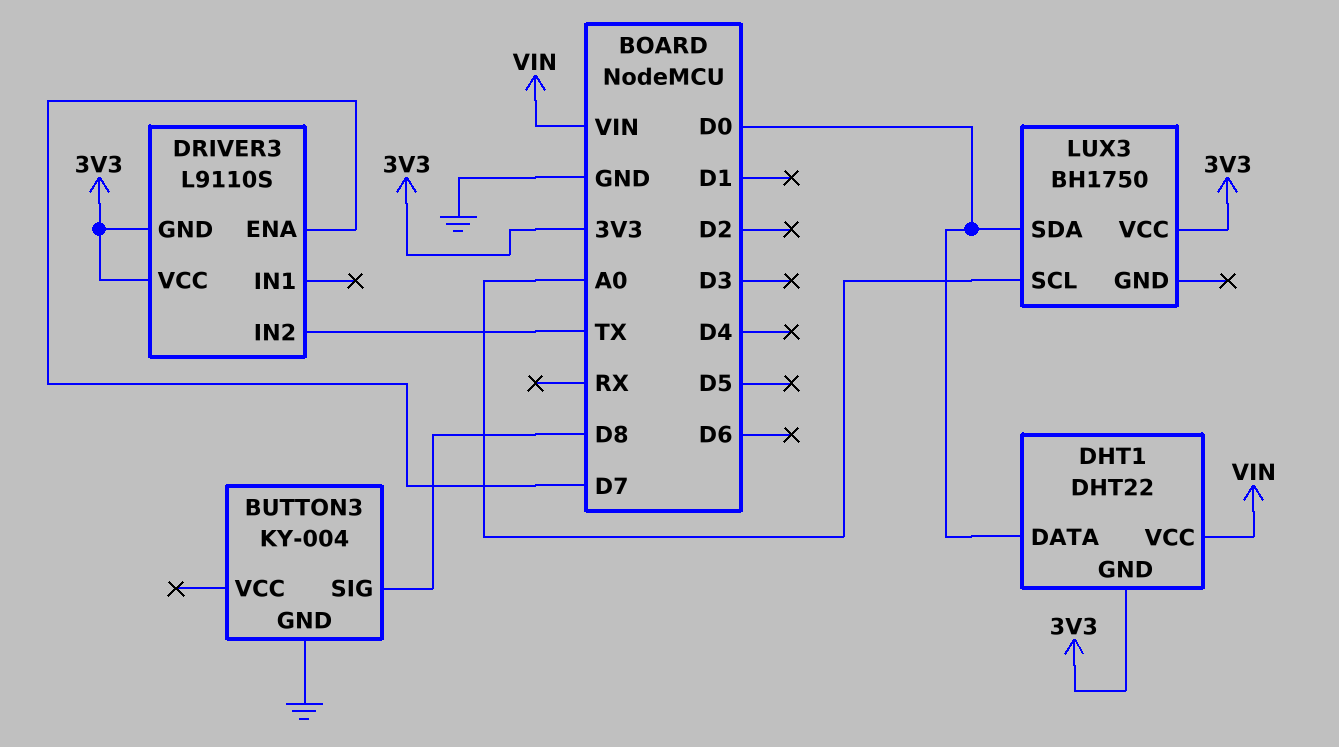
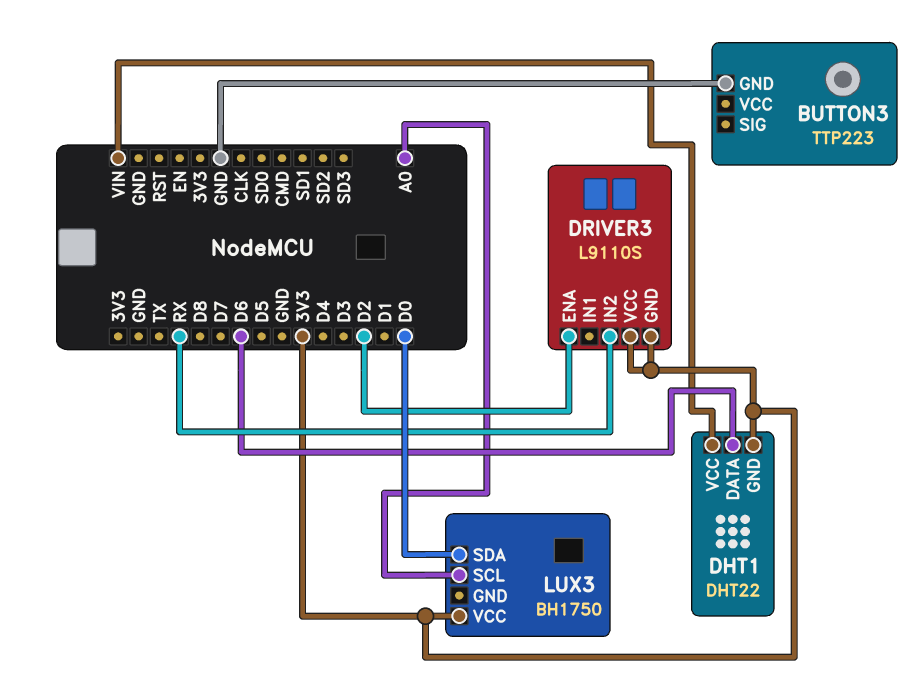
BUTTON3: KY-004 -> TTP223
BUTTON3 pin SIG: D8 -> none
DHT1 pin DATA: D0 -> D6
DRIVER3 pin ENA: D7 -> D2
DRIVER3 pin IN2: TX -> RX

